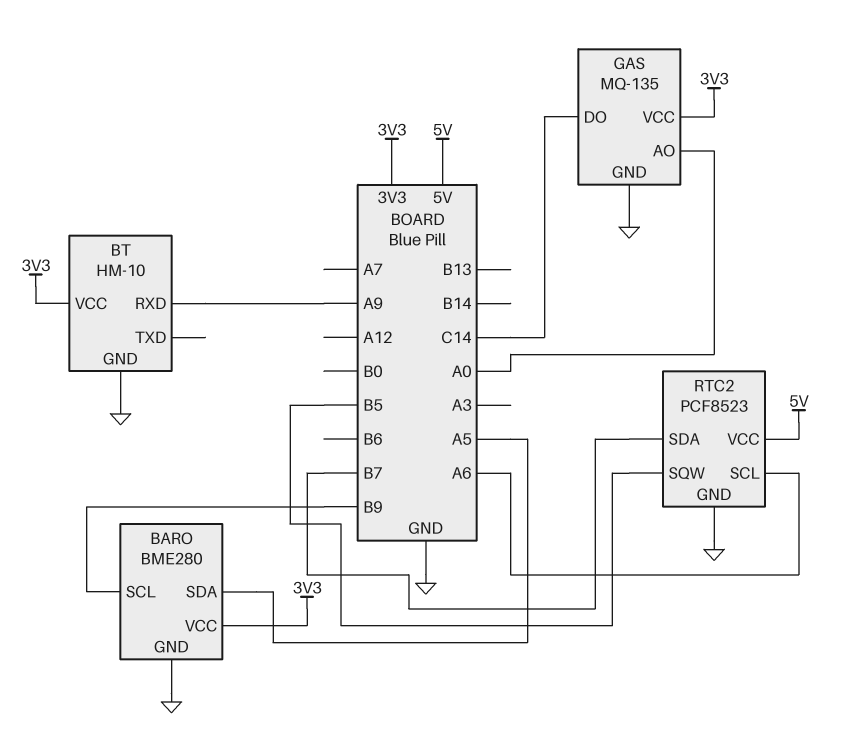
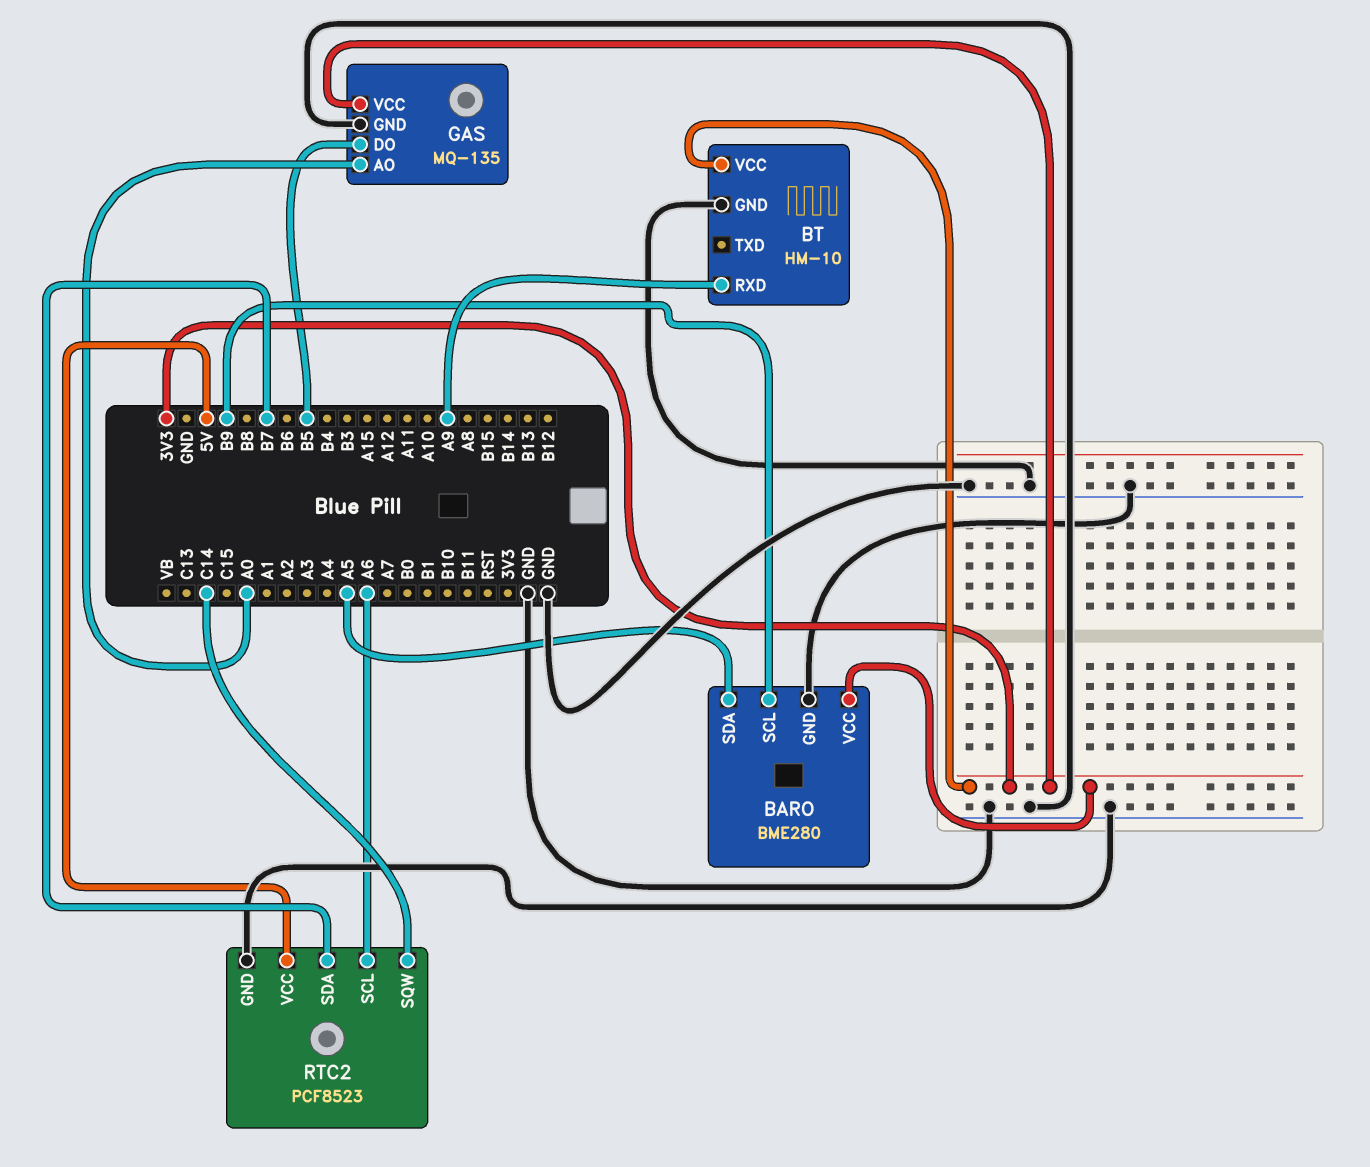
GAS pin DO: C14 -> B5
RTC2 pin SQW: B5 -> C14

